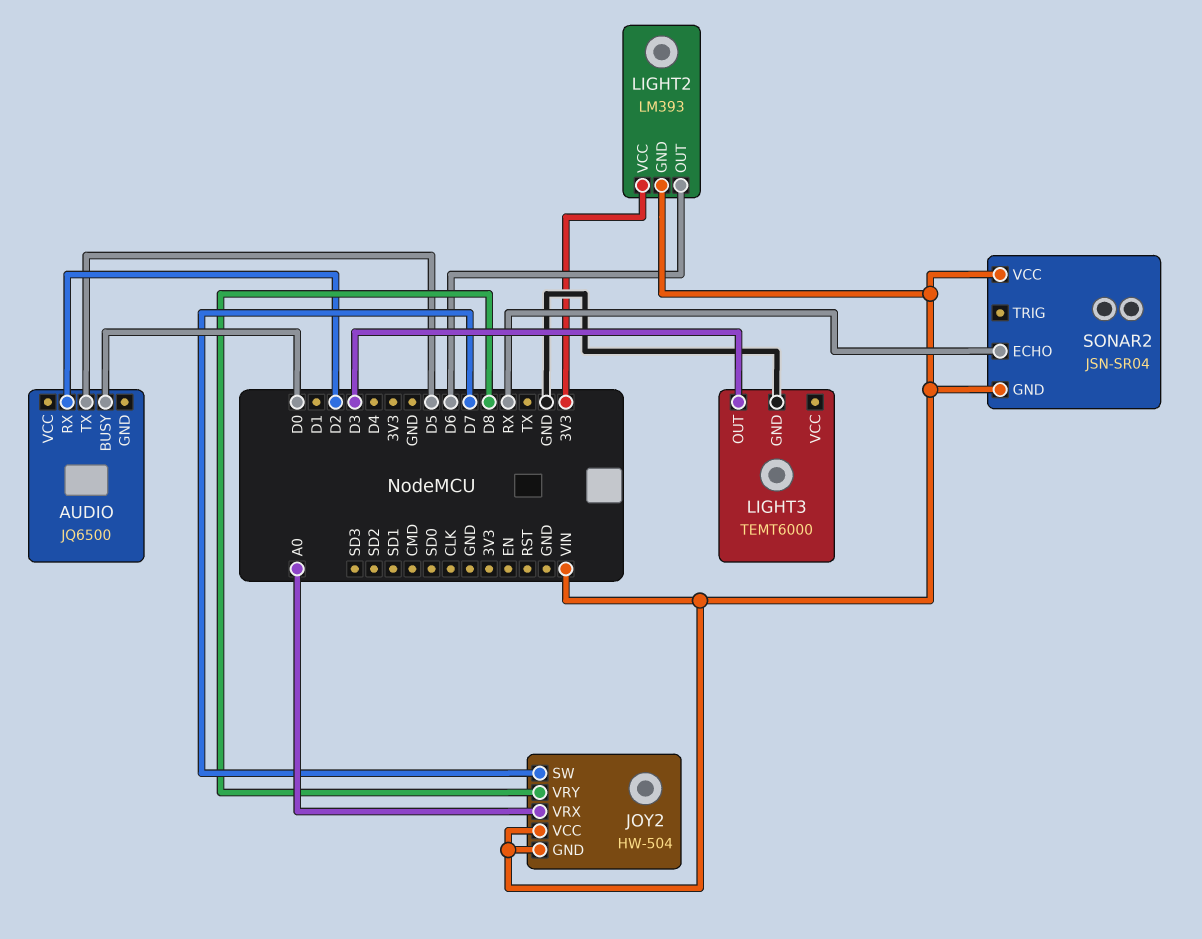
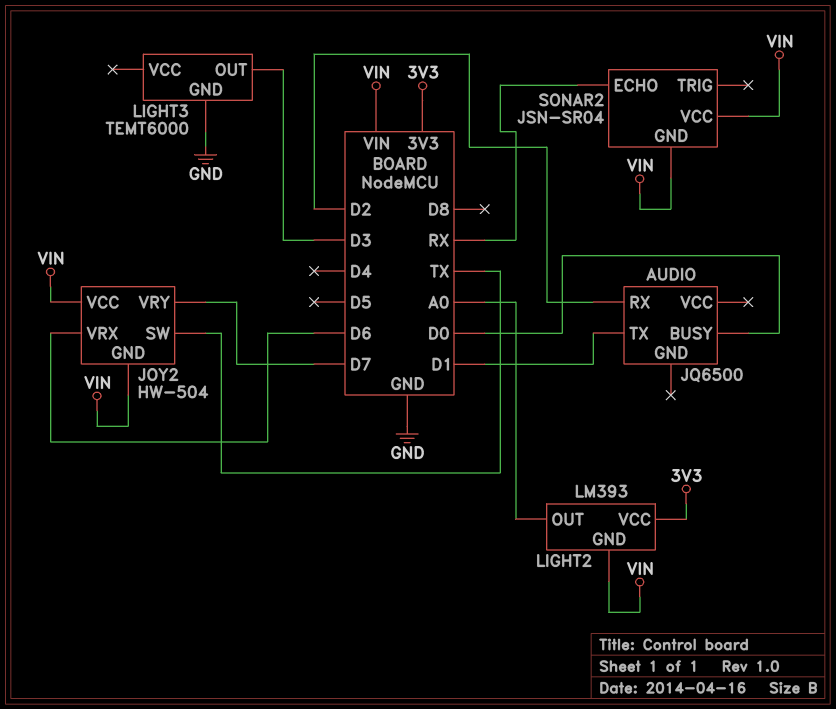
AUDIO pin TX: D5 -> D1
JOY2 pin SW: D7 -> TX
JOY2 pin VRX: A0 -> D6
JOY2 pin VRY: D8 -> D7
LIGHT2 pin OUT: D6 -> A0

